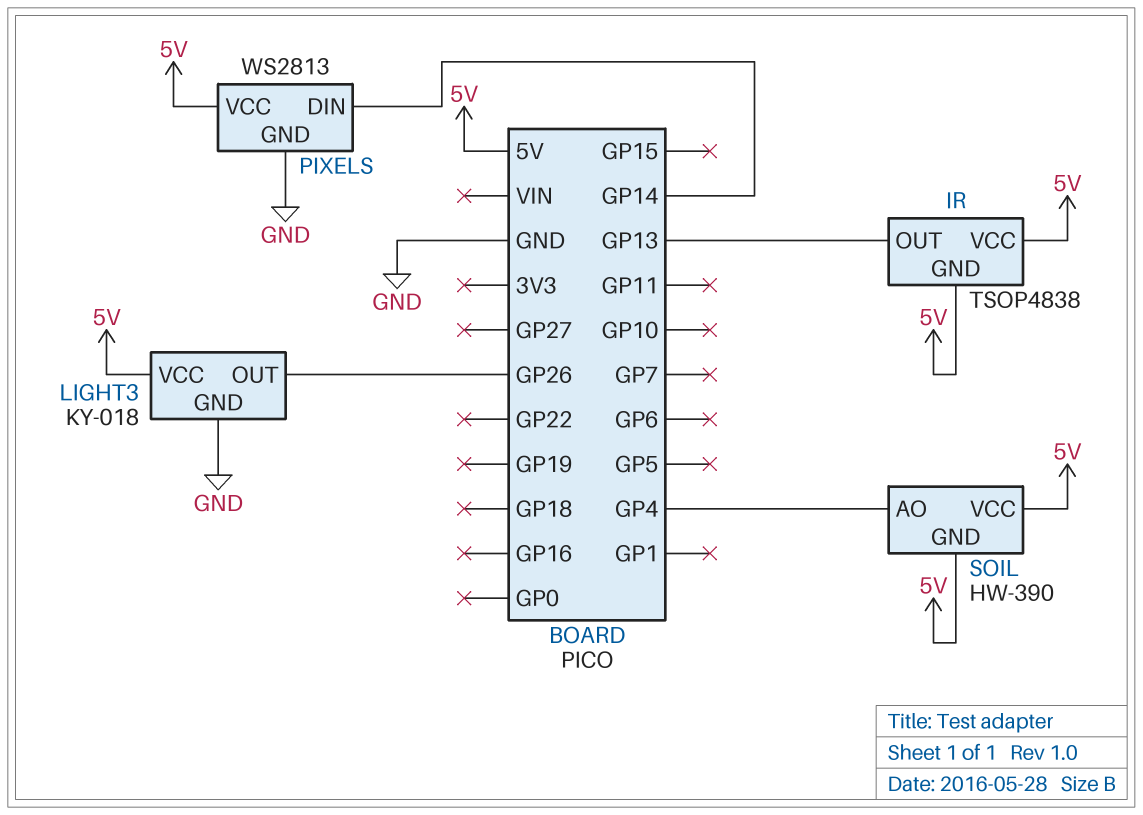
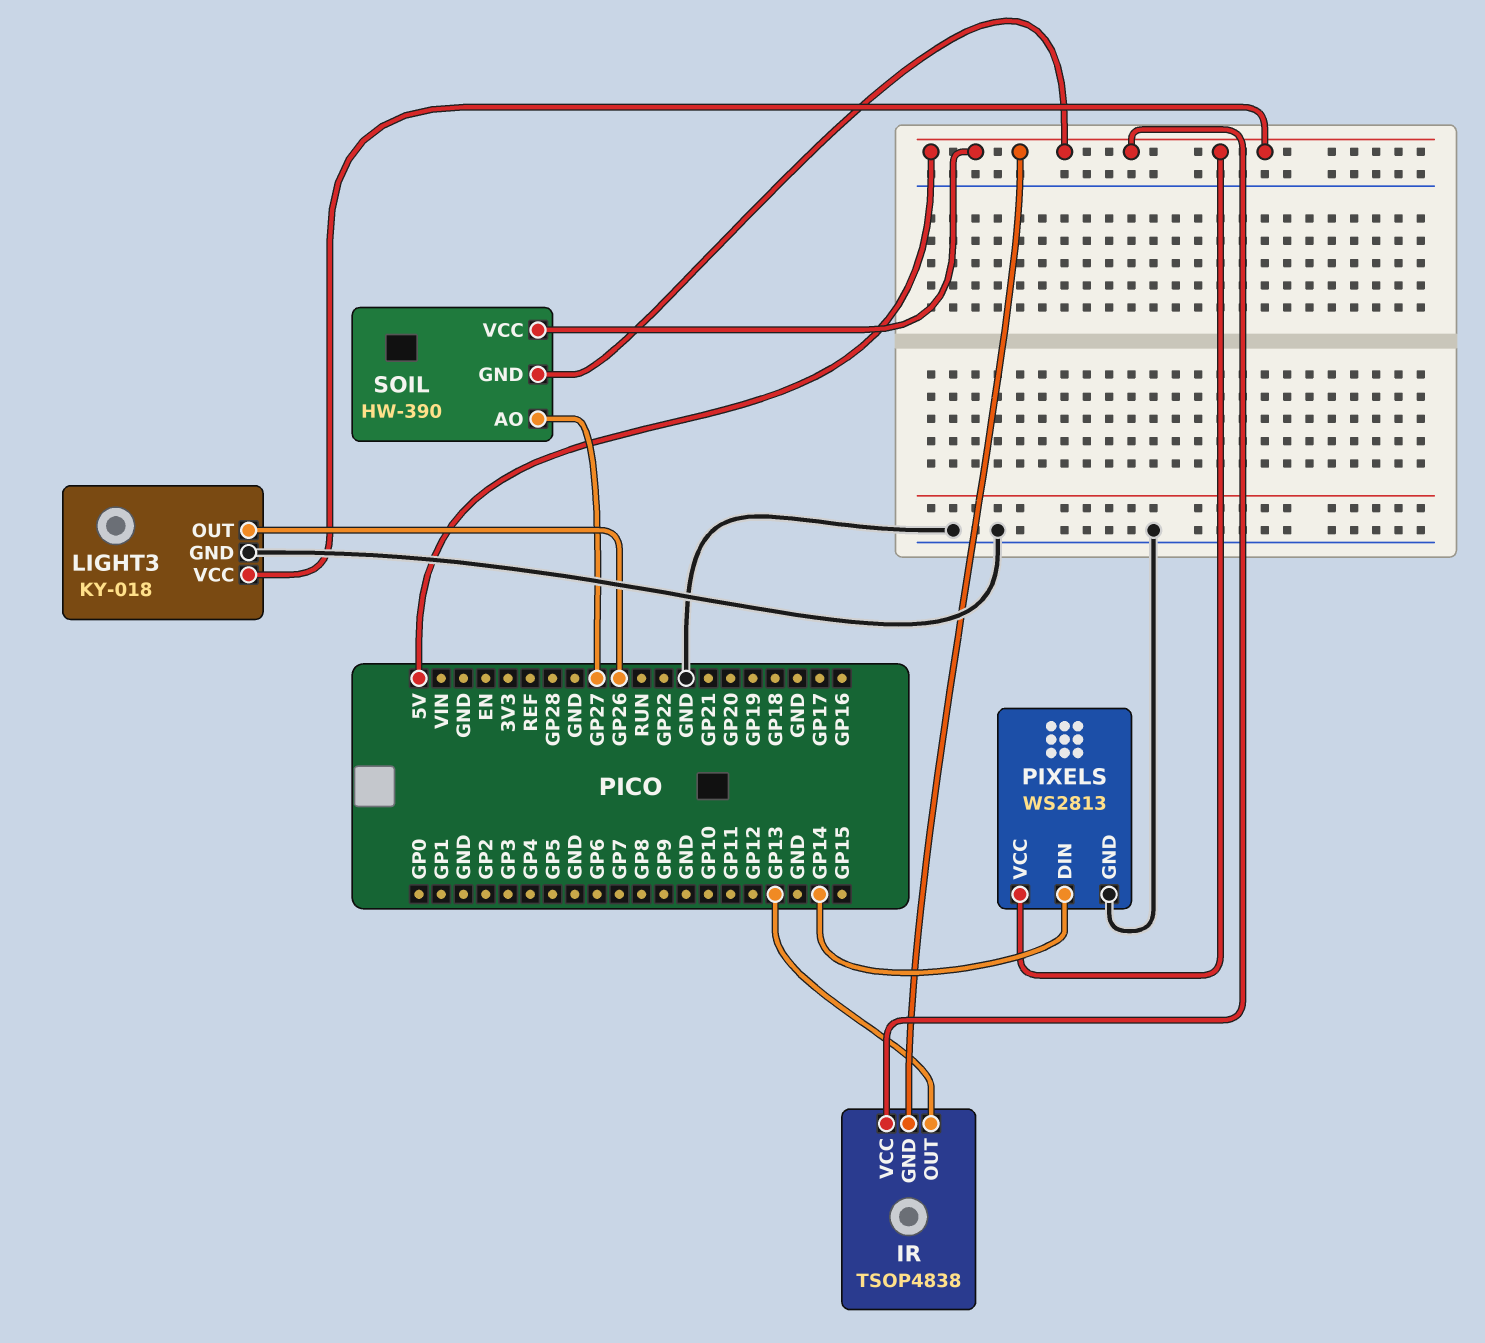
SOIL pin AO: GP4 -> GP27

